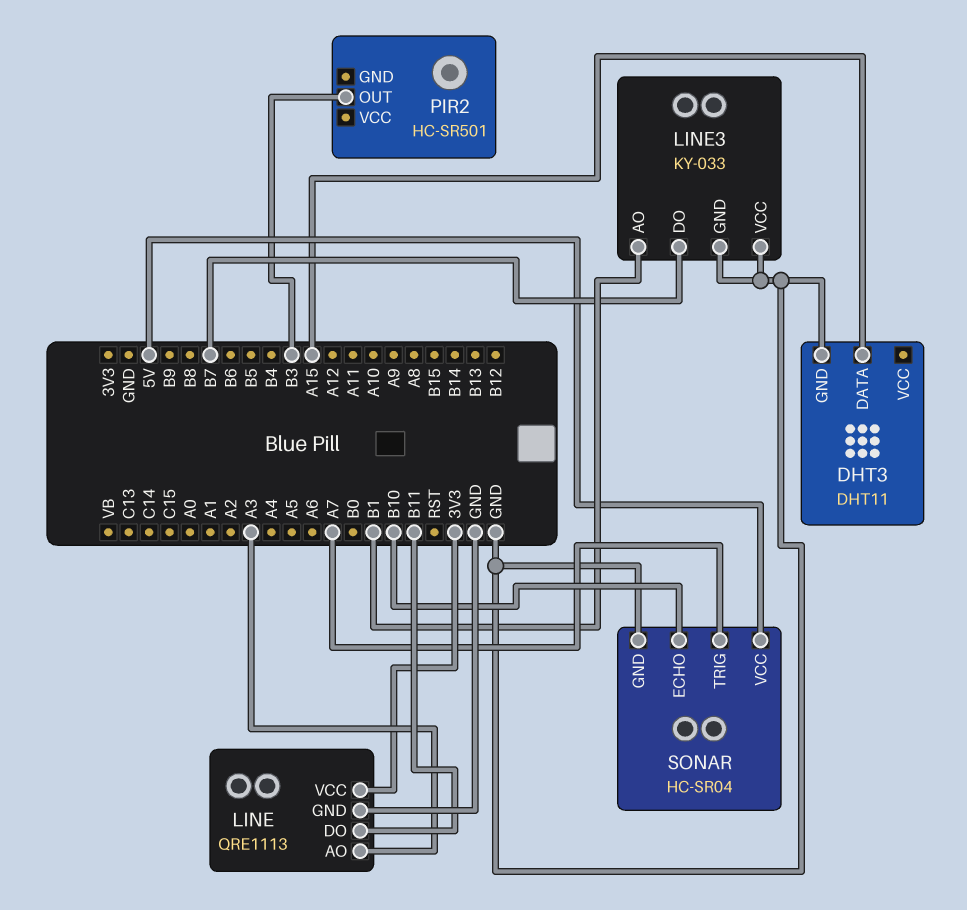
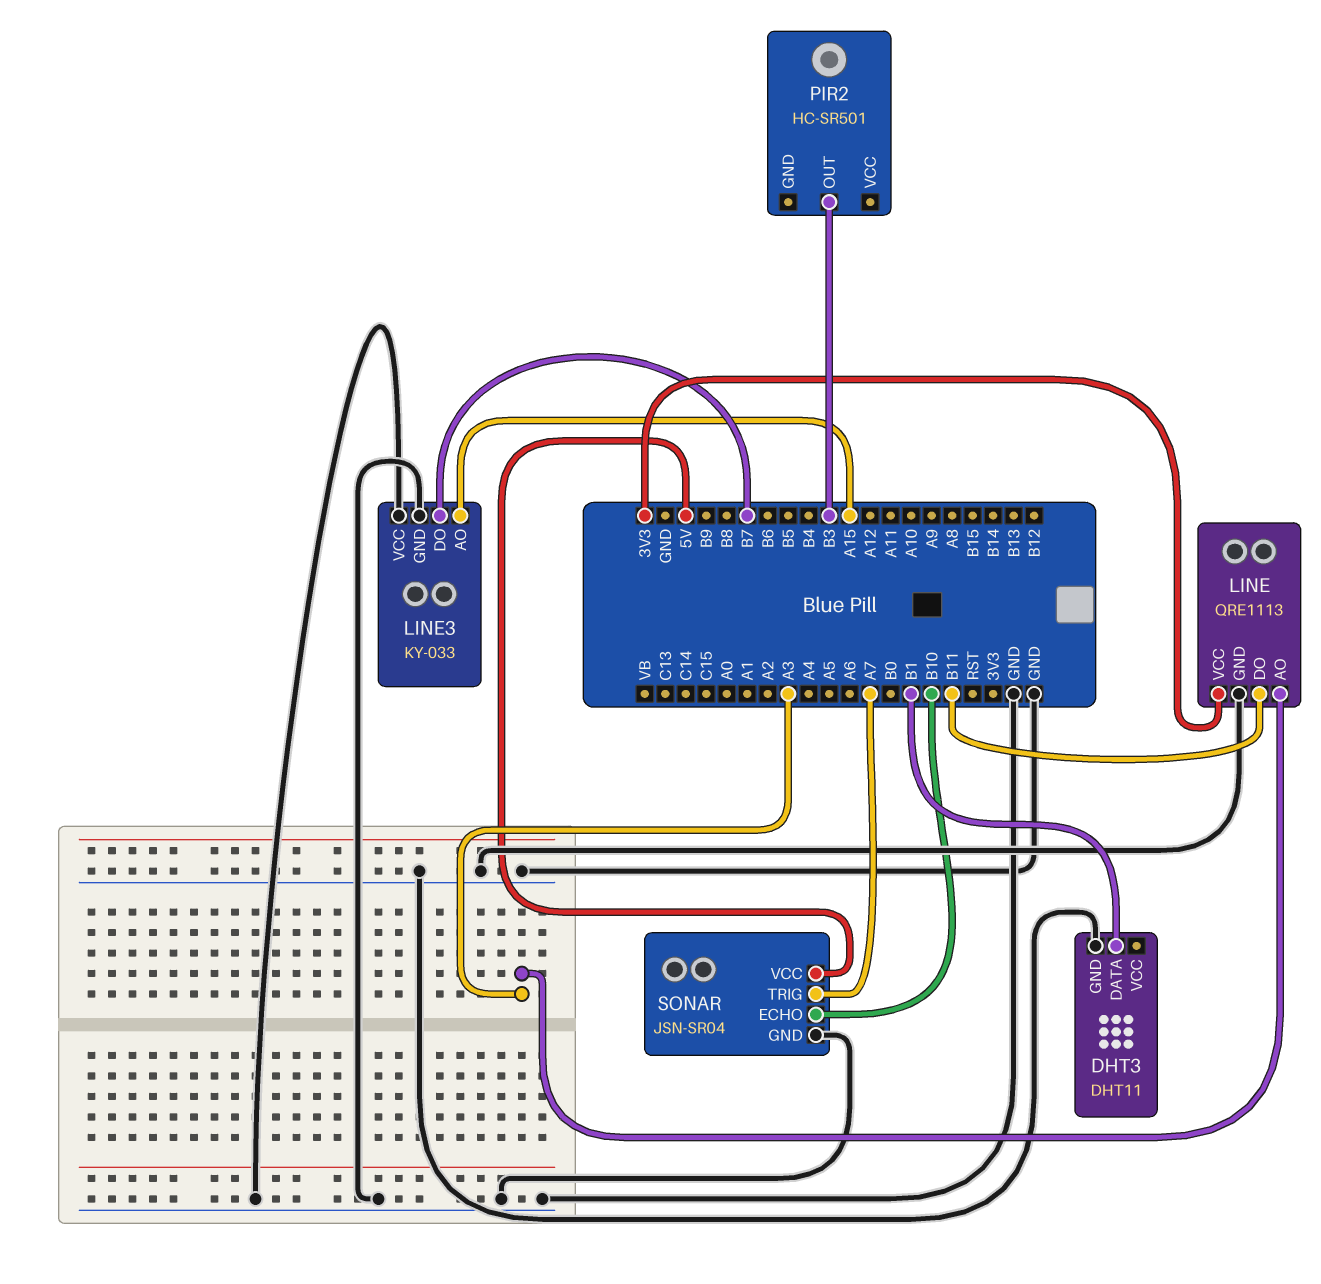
DHT3 pin DATA: A15 -> B1
LINE3 pin AO: B1 -> A15
SONAR: HC-SR04 -> JSN-SR04

